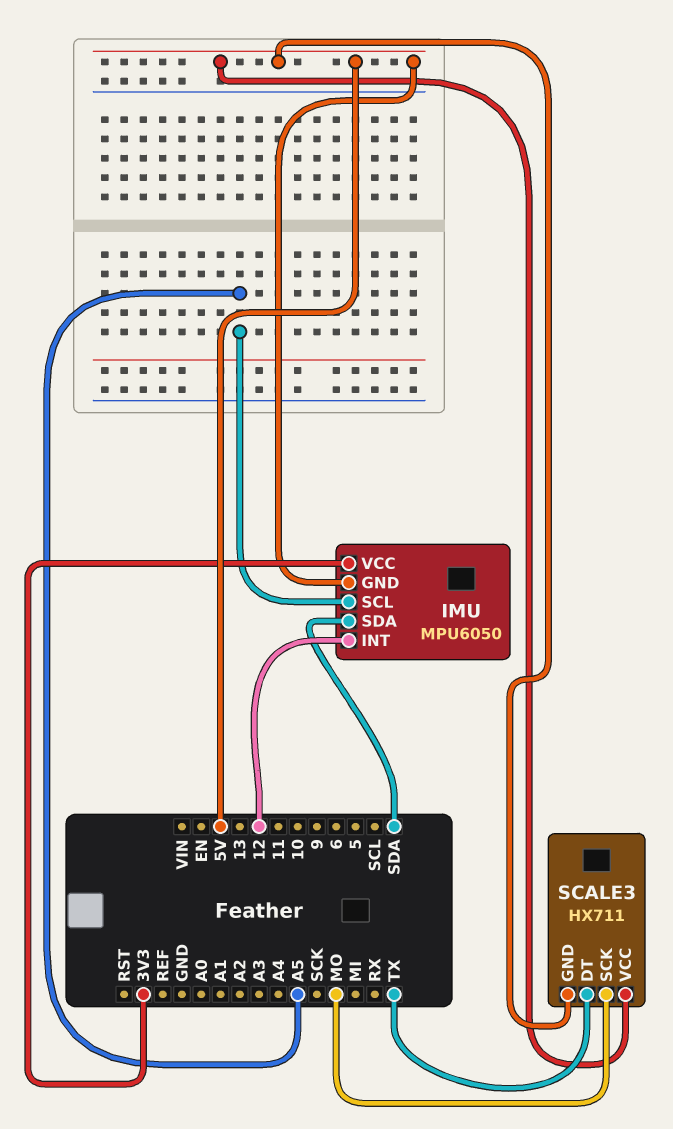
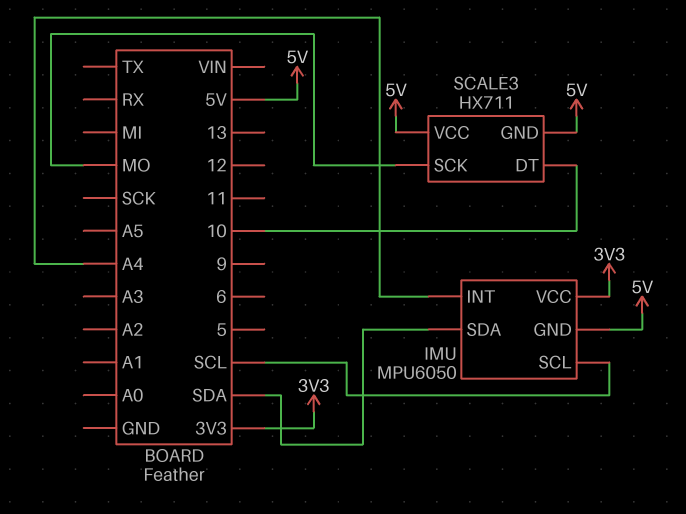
IMU pin INT: 12 -> A4
IMU pin SCL: A5 -> SCL
SCALE3 pin DT: TX -> 10

